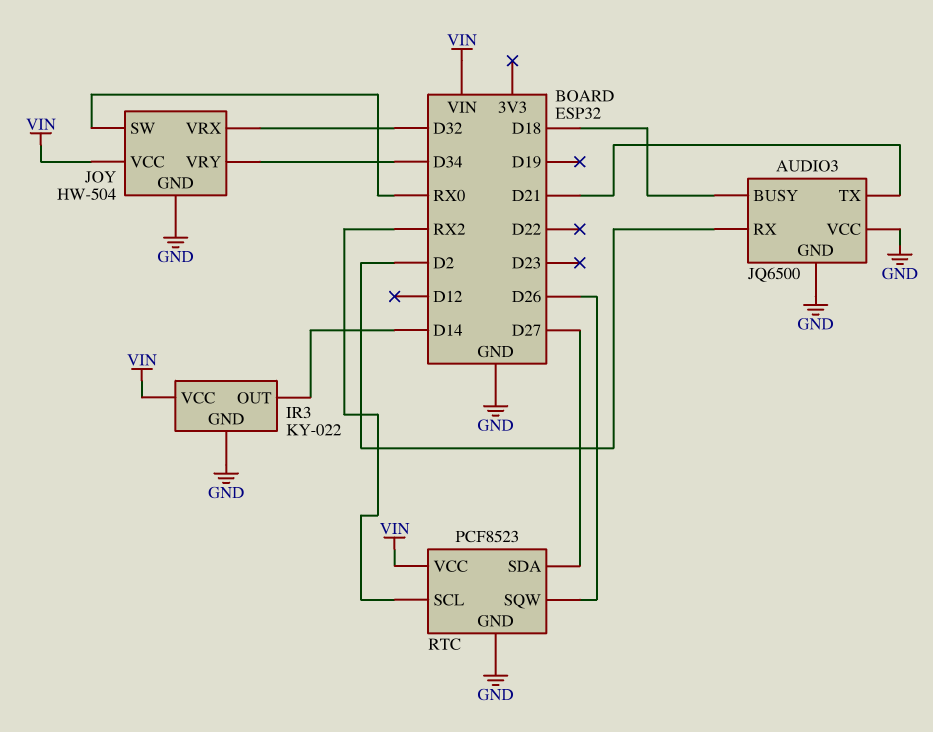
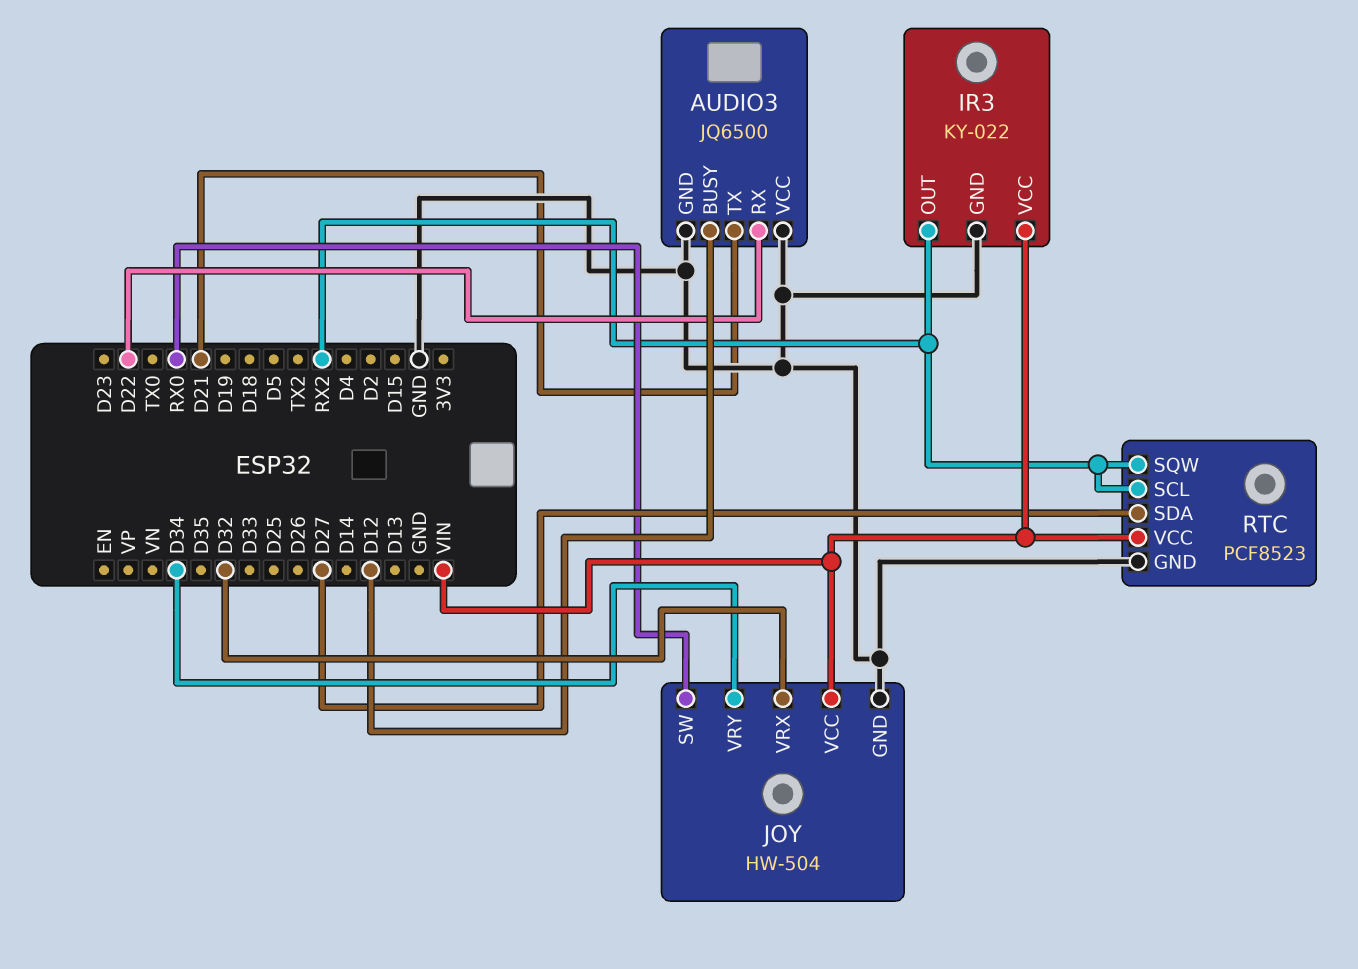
AUDIO3 pin BUSY: D18 -> D12
AUDIO3 pin RX: D2 -> D22
IR3 pin OUT: D14 -> RX2
RTC pin SQW: D26 -> RX2

